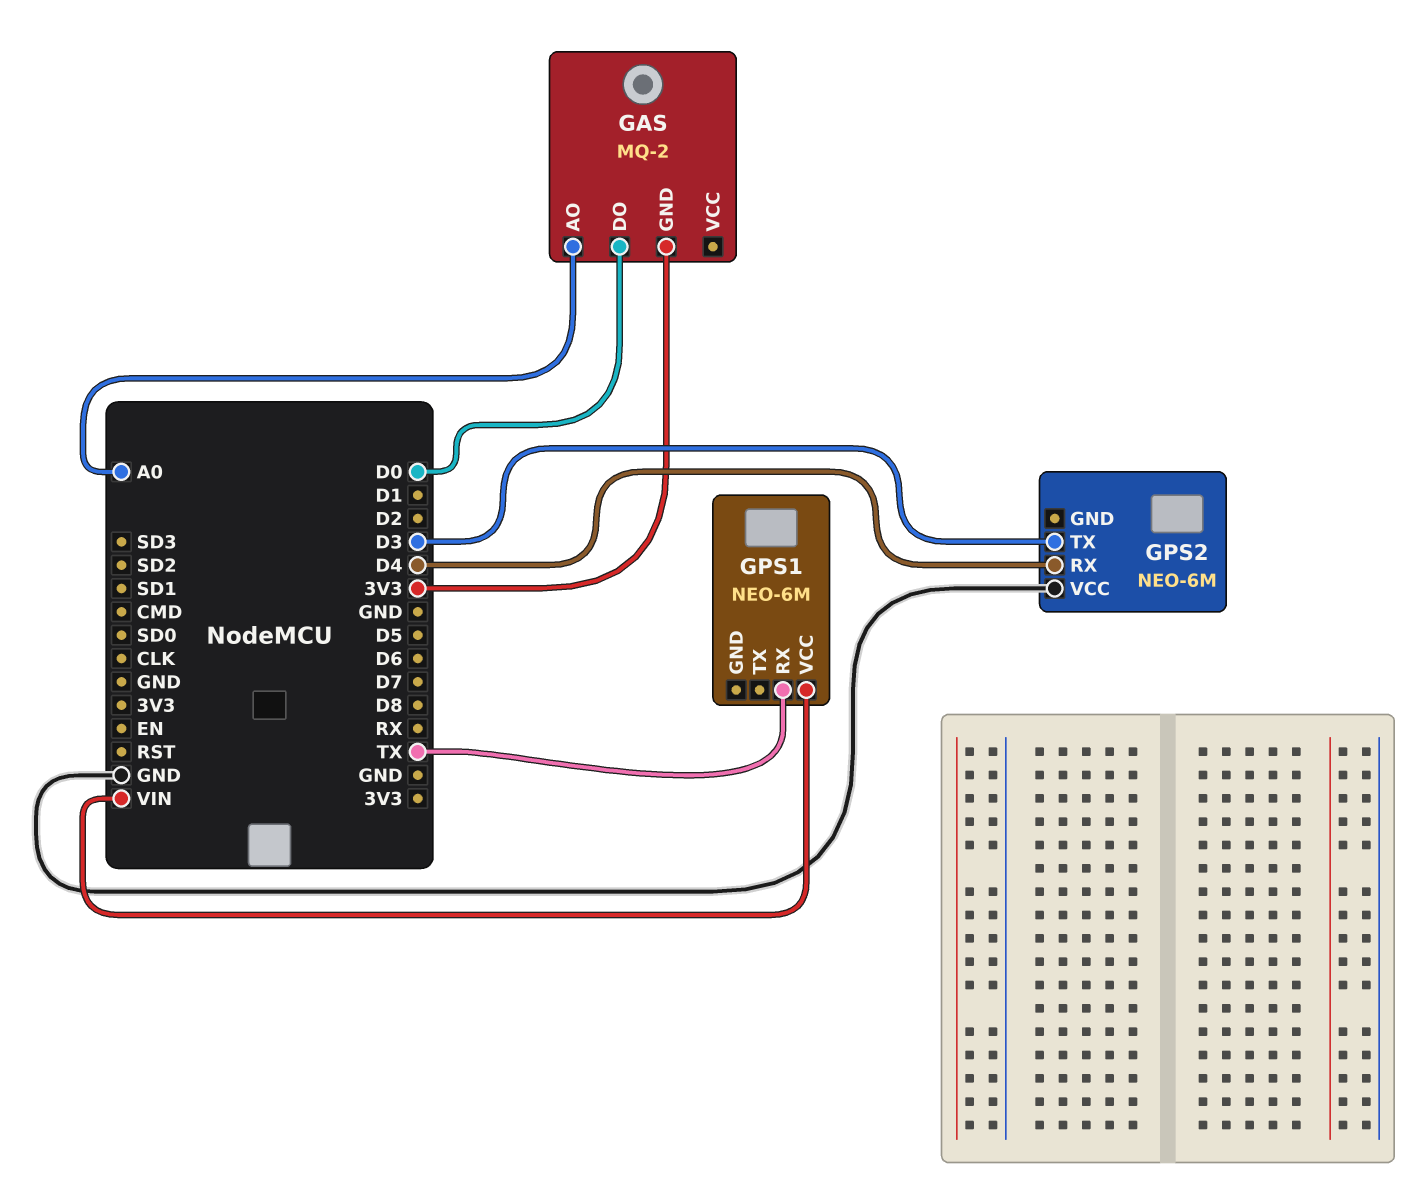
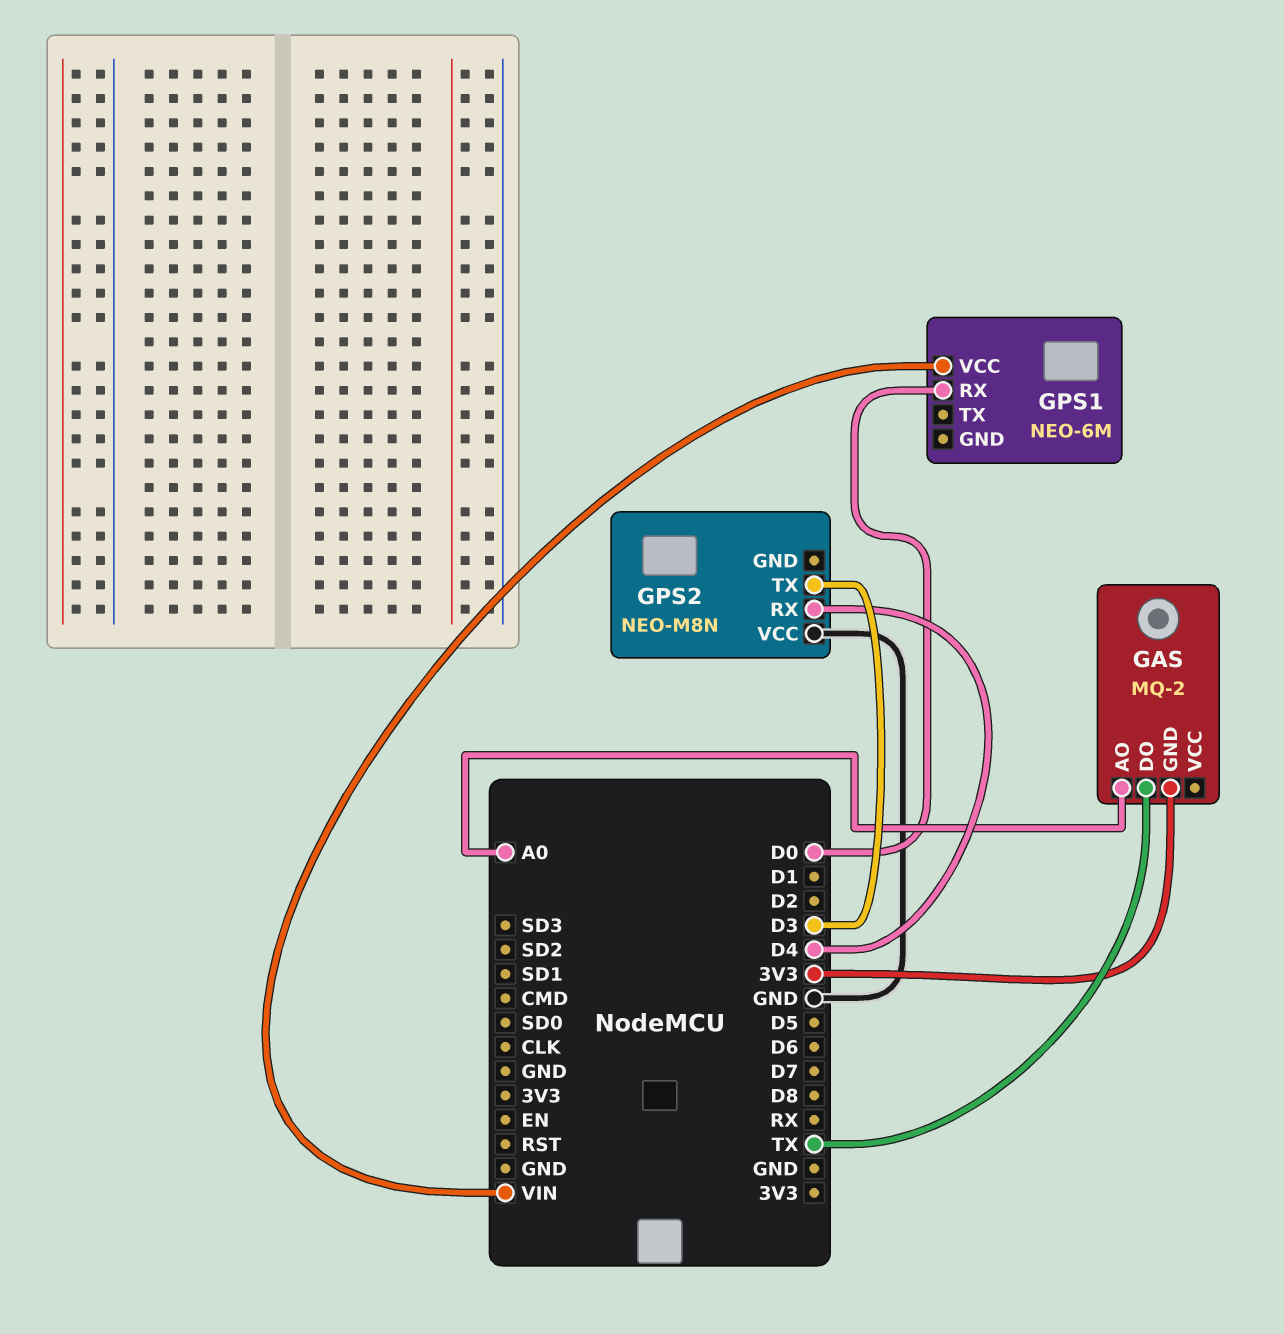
GAS pin DO: D0 -> TX
GPS1 pin RX: TX -> D0
GPS2: NEO-6M -> NEO-M8N

